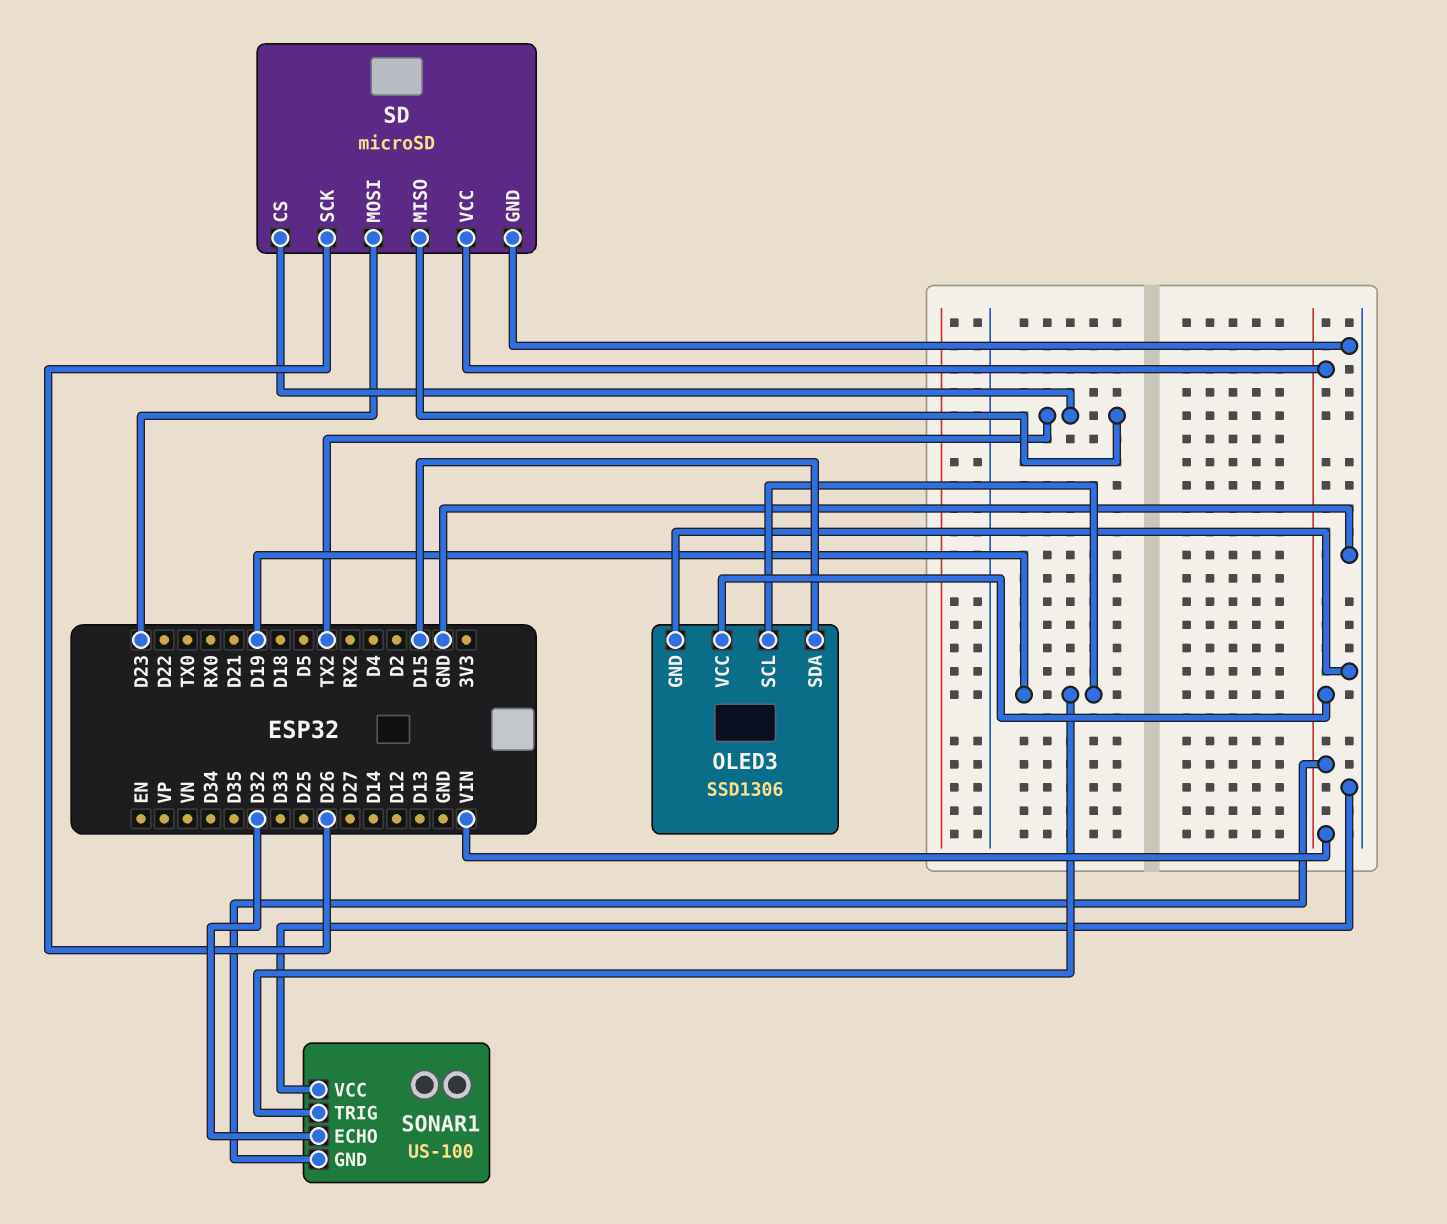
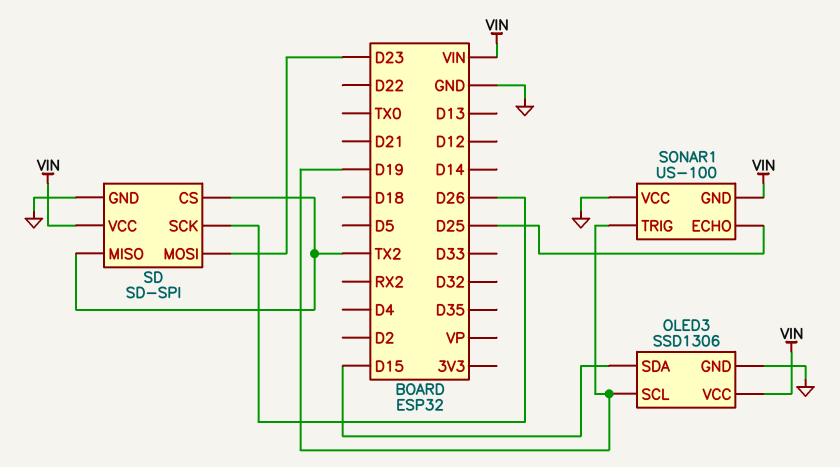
SD: microSD -> SD-SPI
SONAR1 pin ECHO: D32 -> D25

